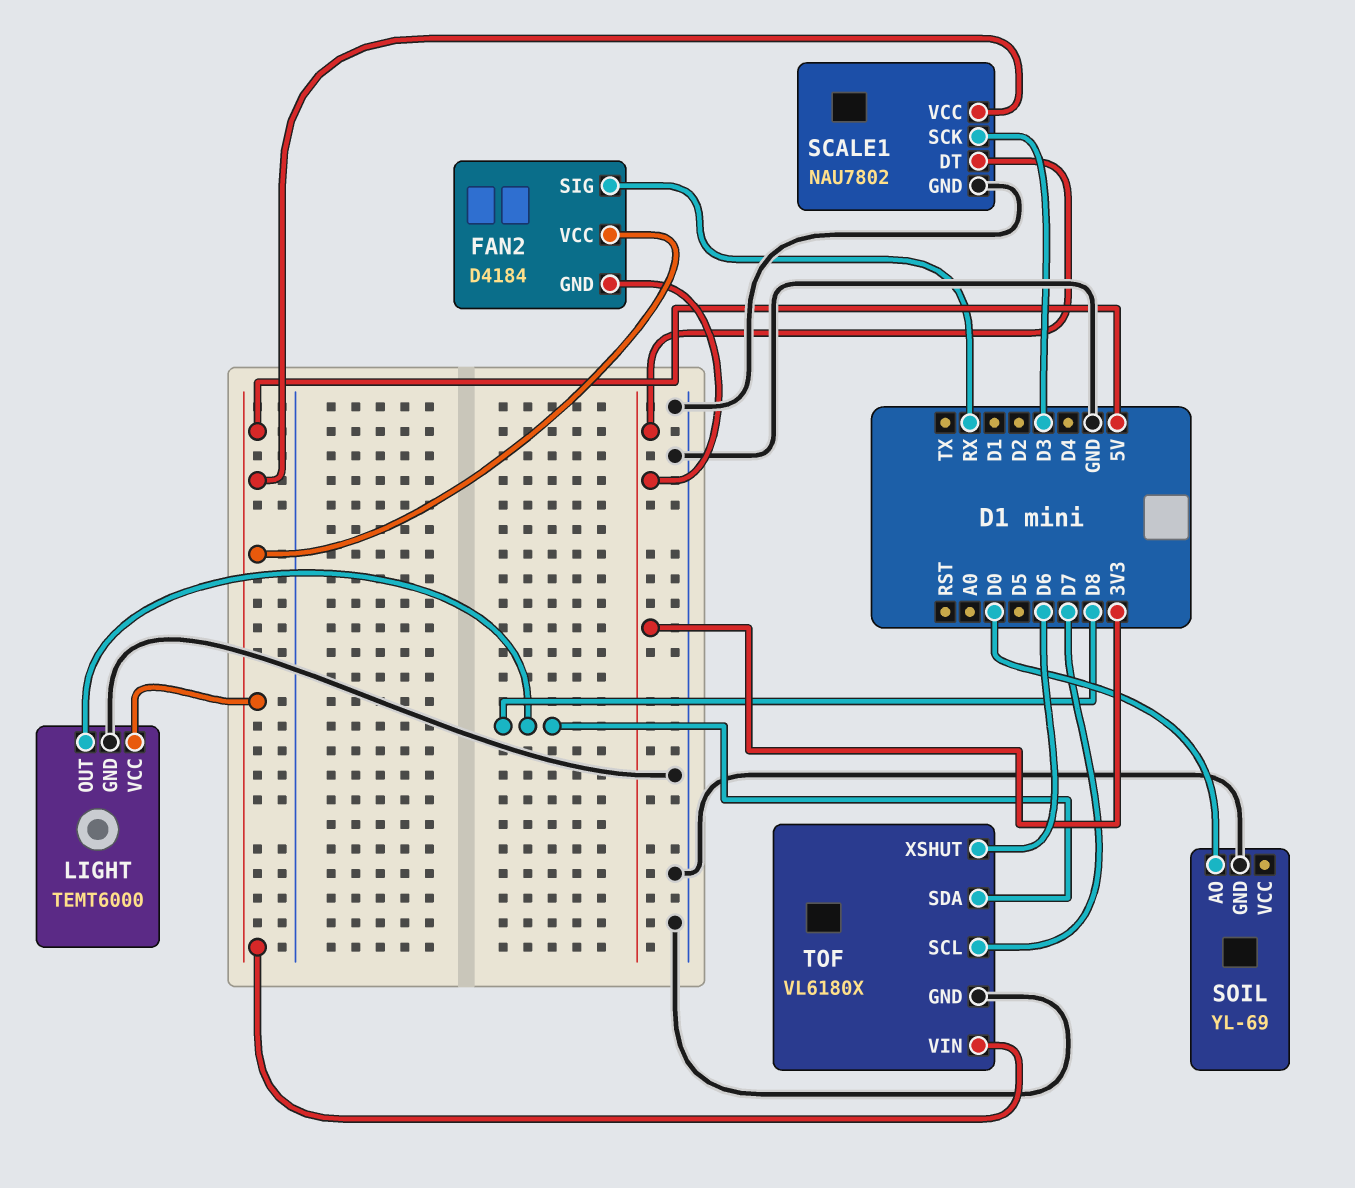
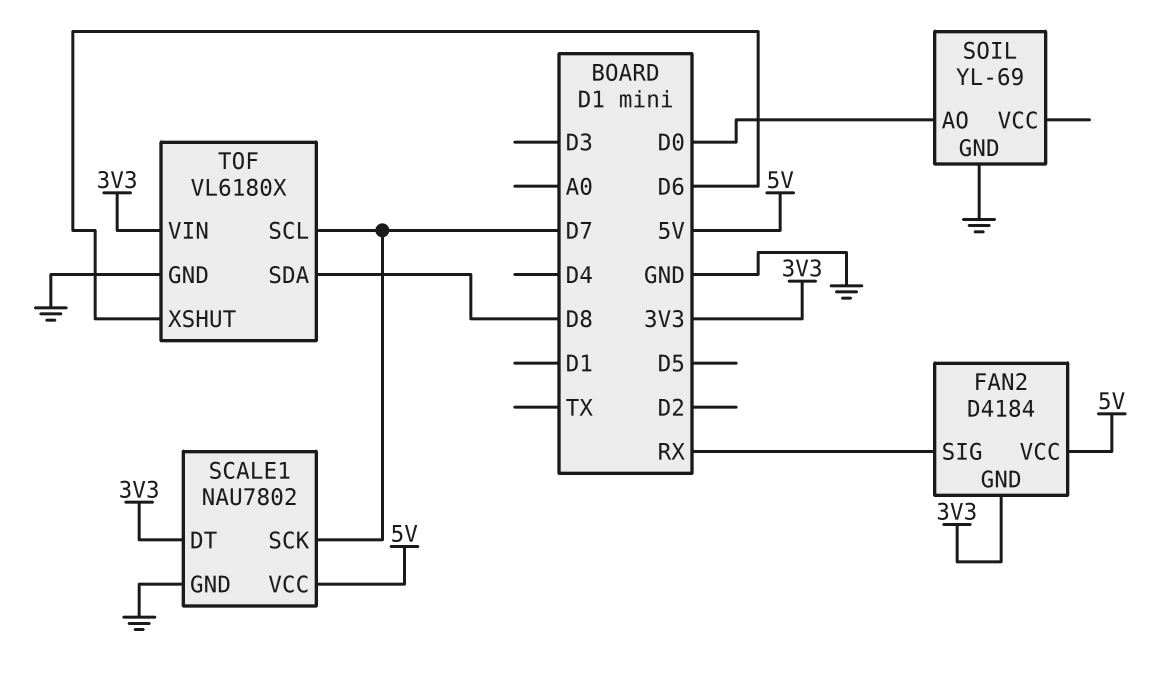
LIGHT: TEMT6000 -> none
LIGHT pin GND: GND -> none
LIGHT pin OUT: D8 -> none
LIGHT pin VCC: 5V -> none
SCALE1 pin SCK: D3 -> D7
TOF pin VIN: 5V -> 3V3

